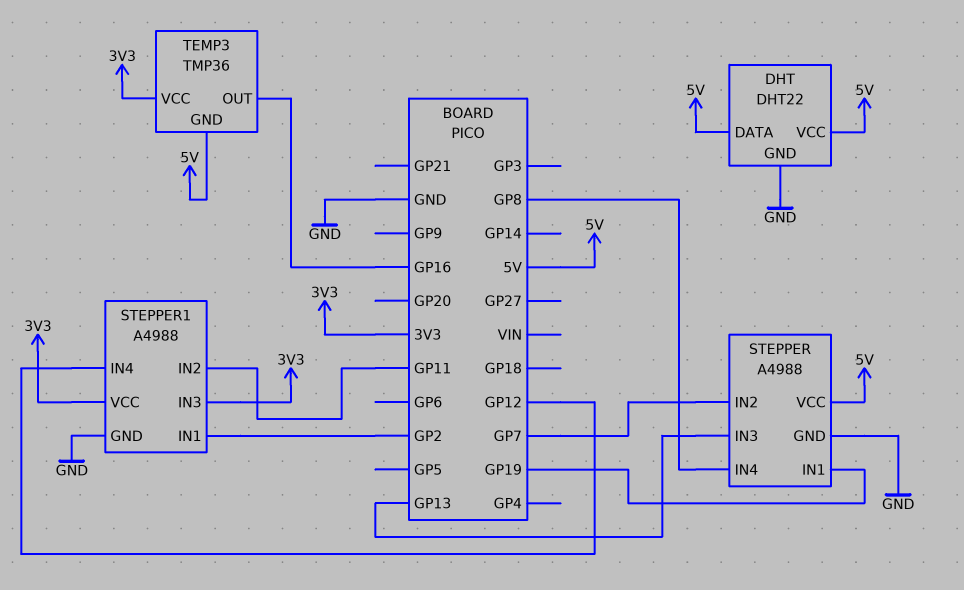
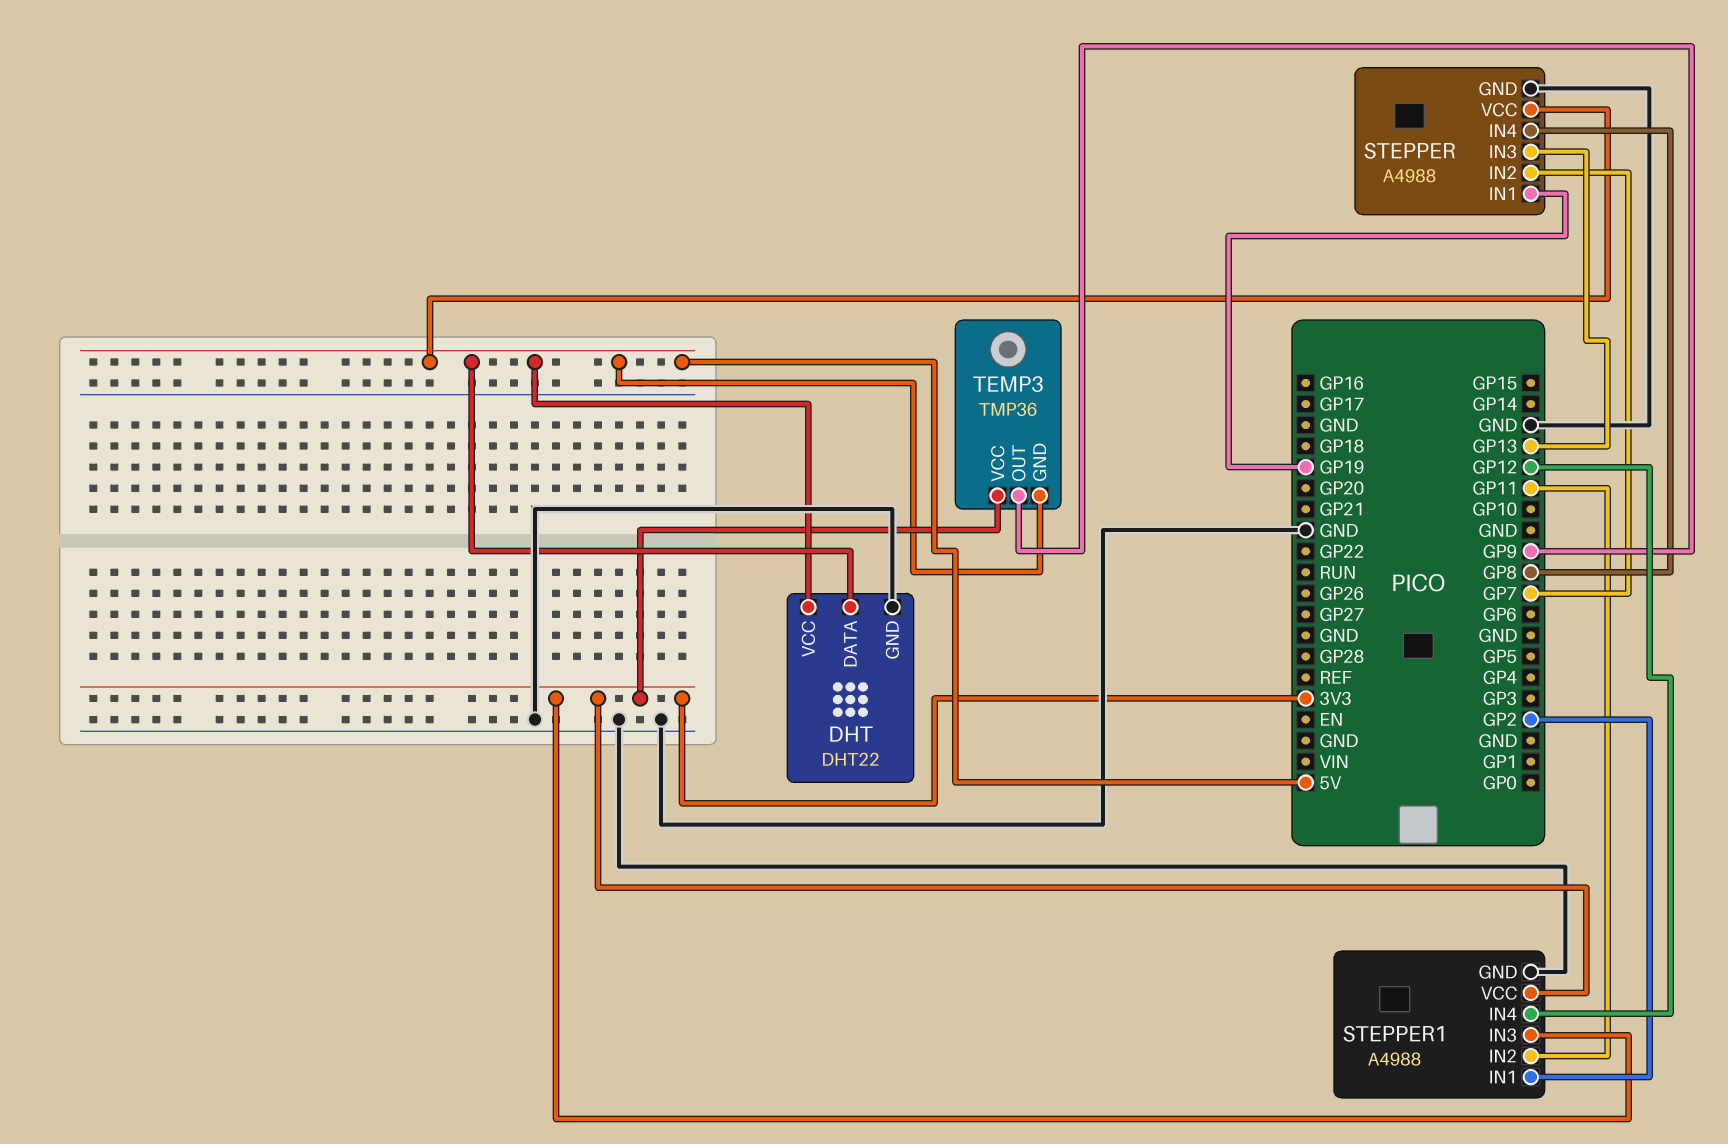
TEMP3 pin OUT: GP16 -> GP9

